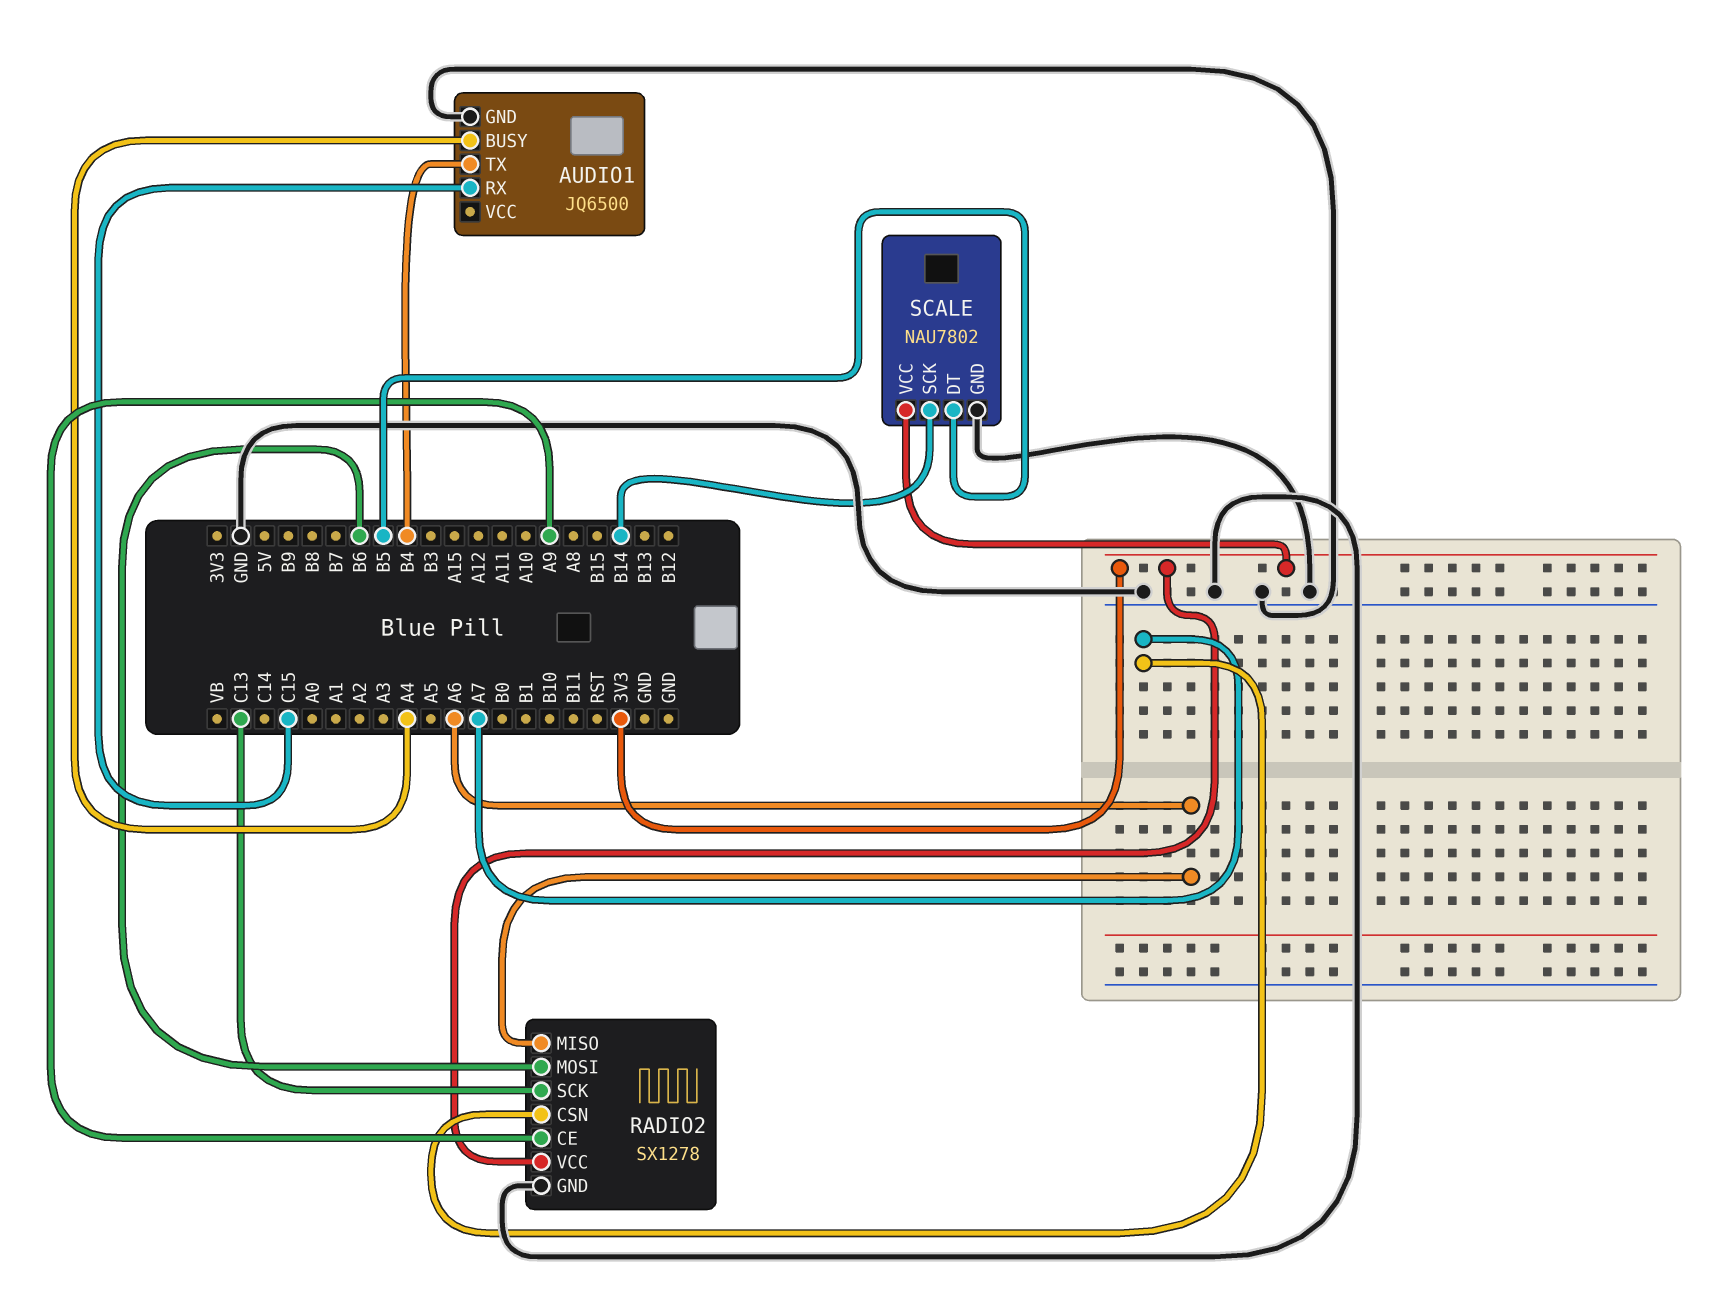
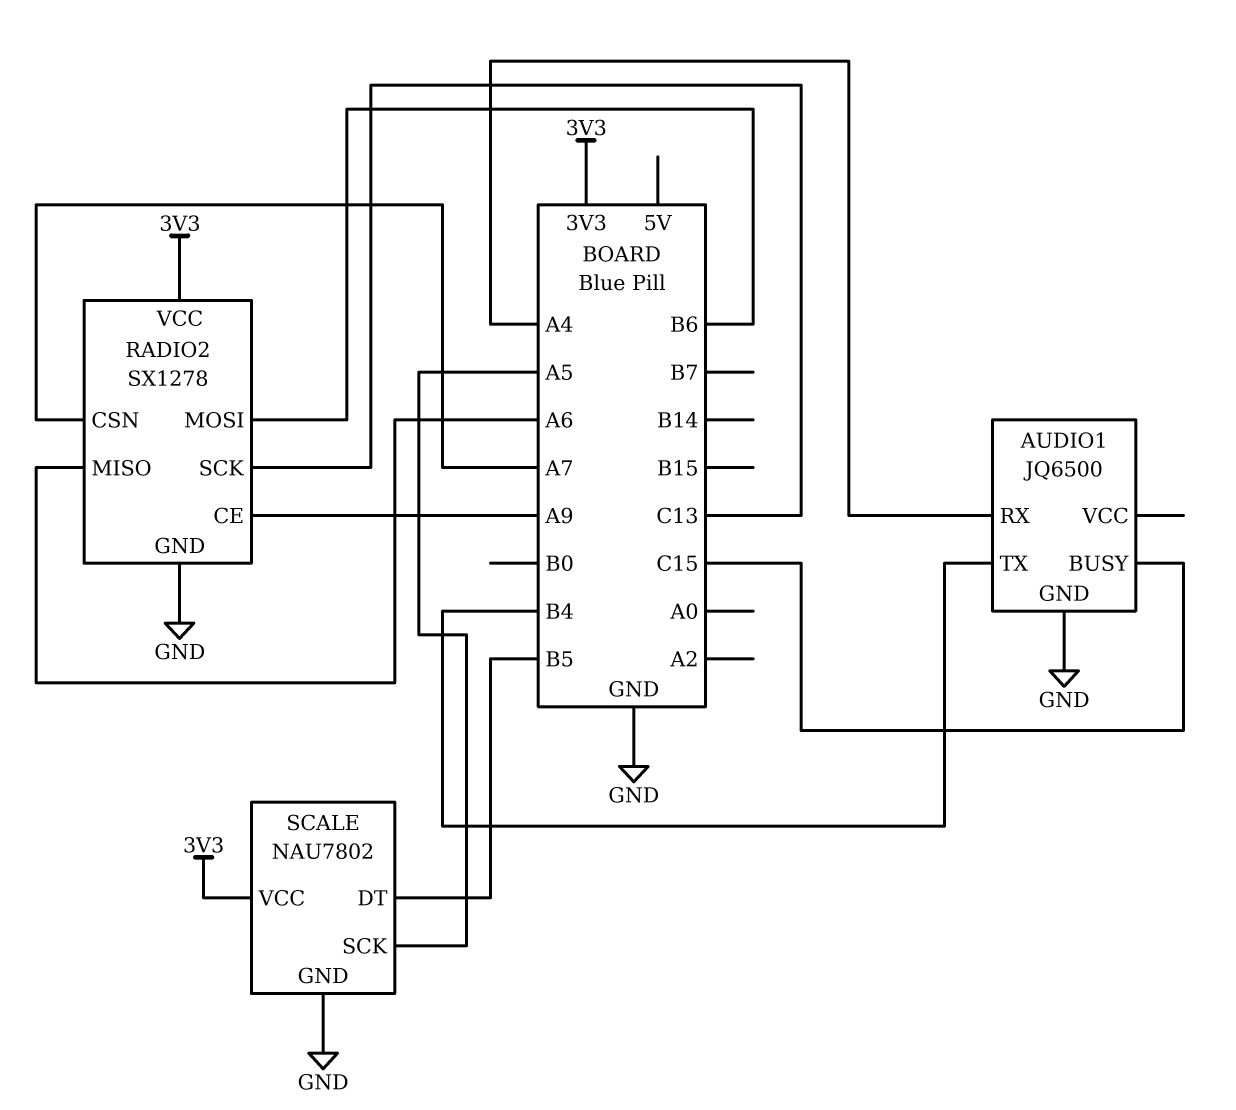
AUDIO1 pin BUSY: A4 -> C15
AUDIO1 pin RX: C15 -> A4
SCALE pin SCK: B14 -> A5

